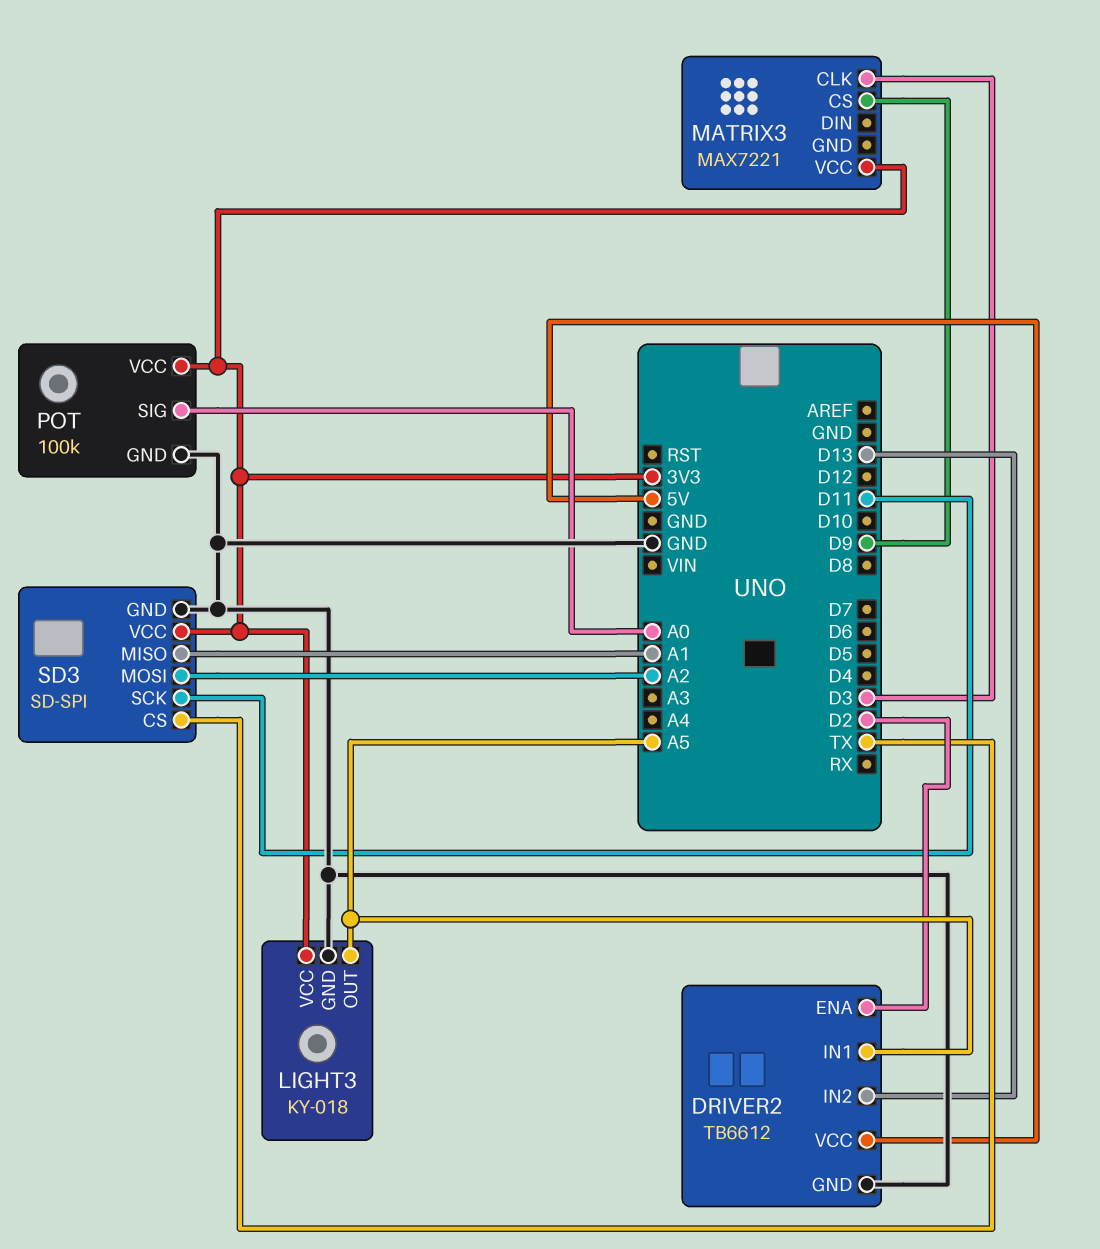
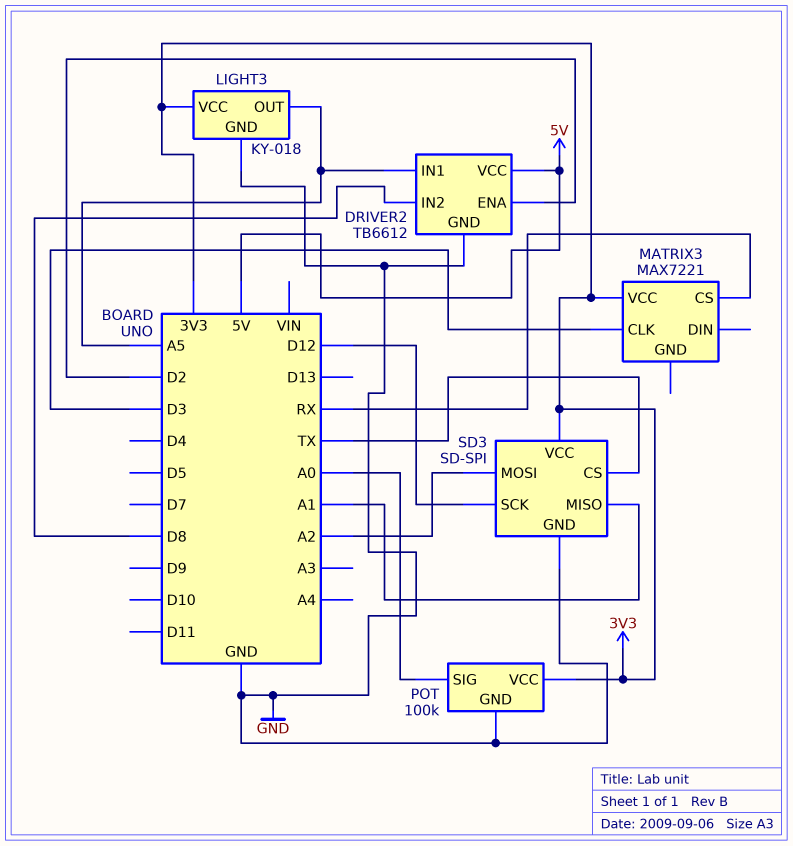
DRIVER2 pin IN2: D13 -> D8
MATRIX3 pin CS: D9 -> RX
SD3 pin SCK: D11 -> D12

